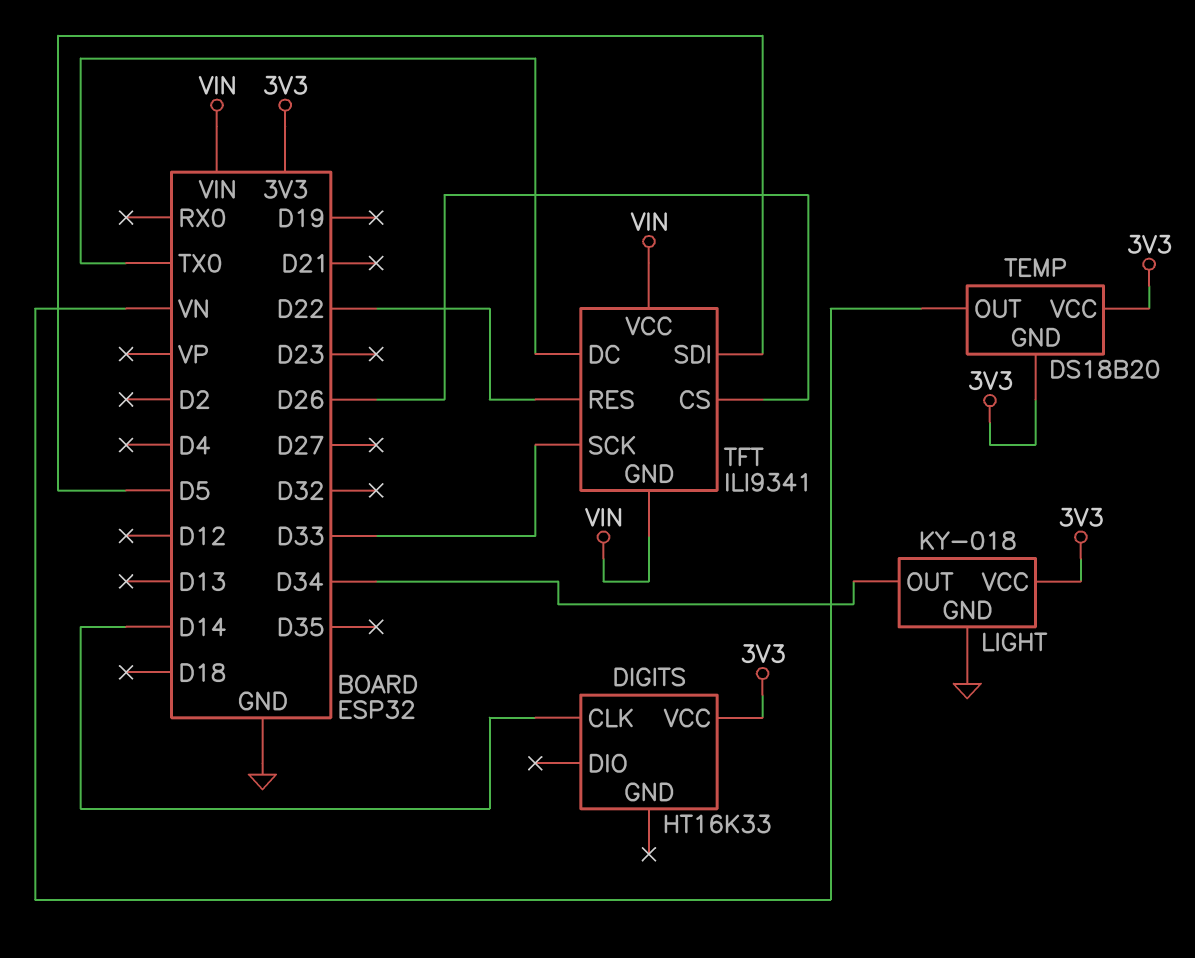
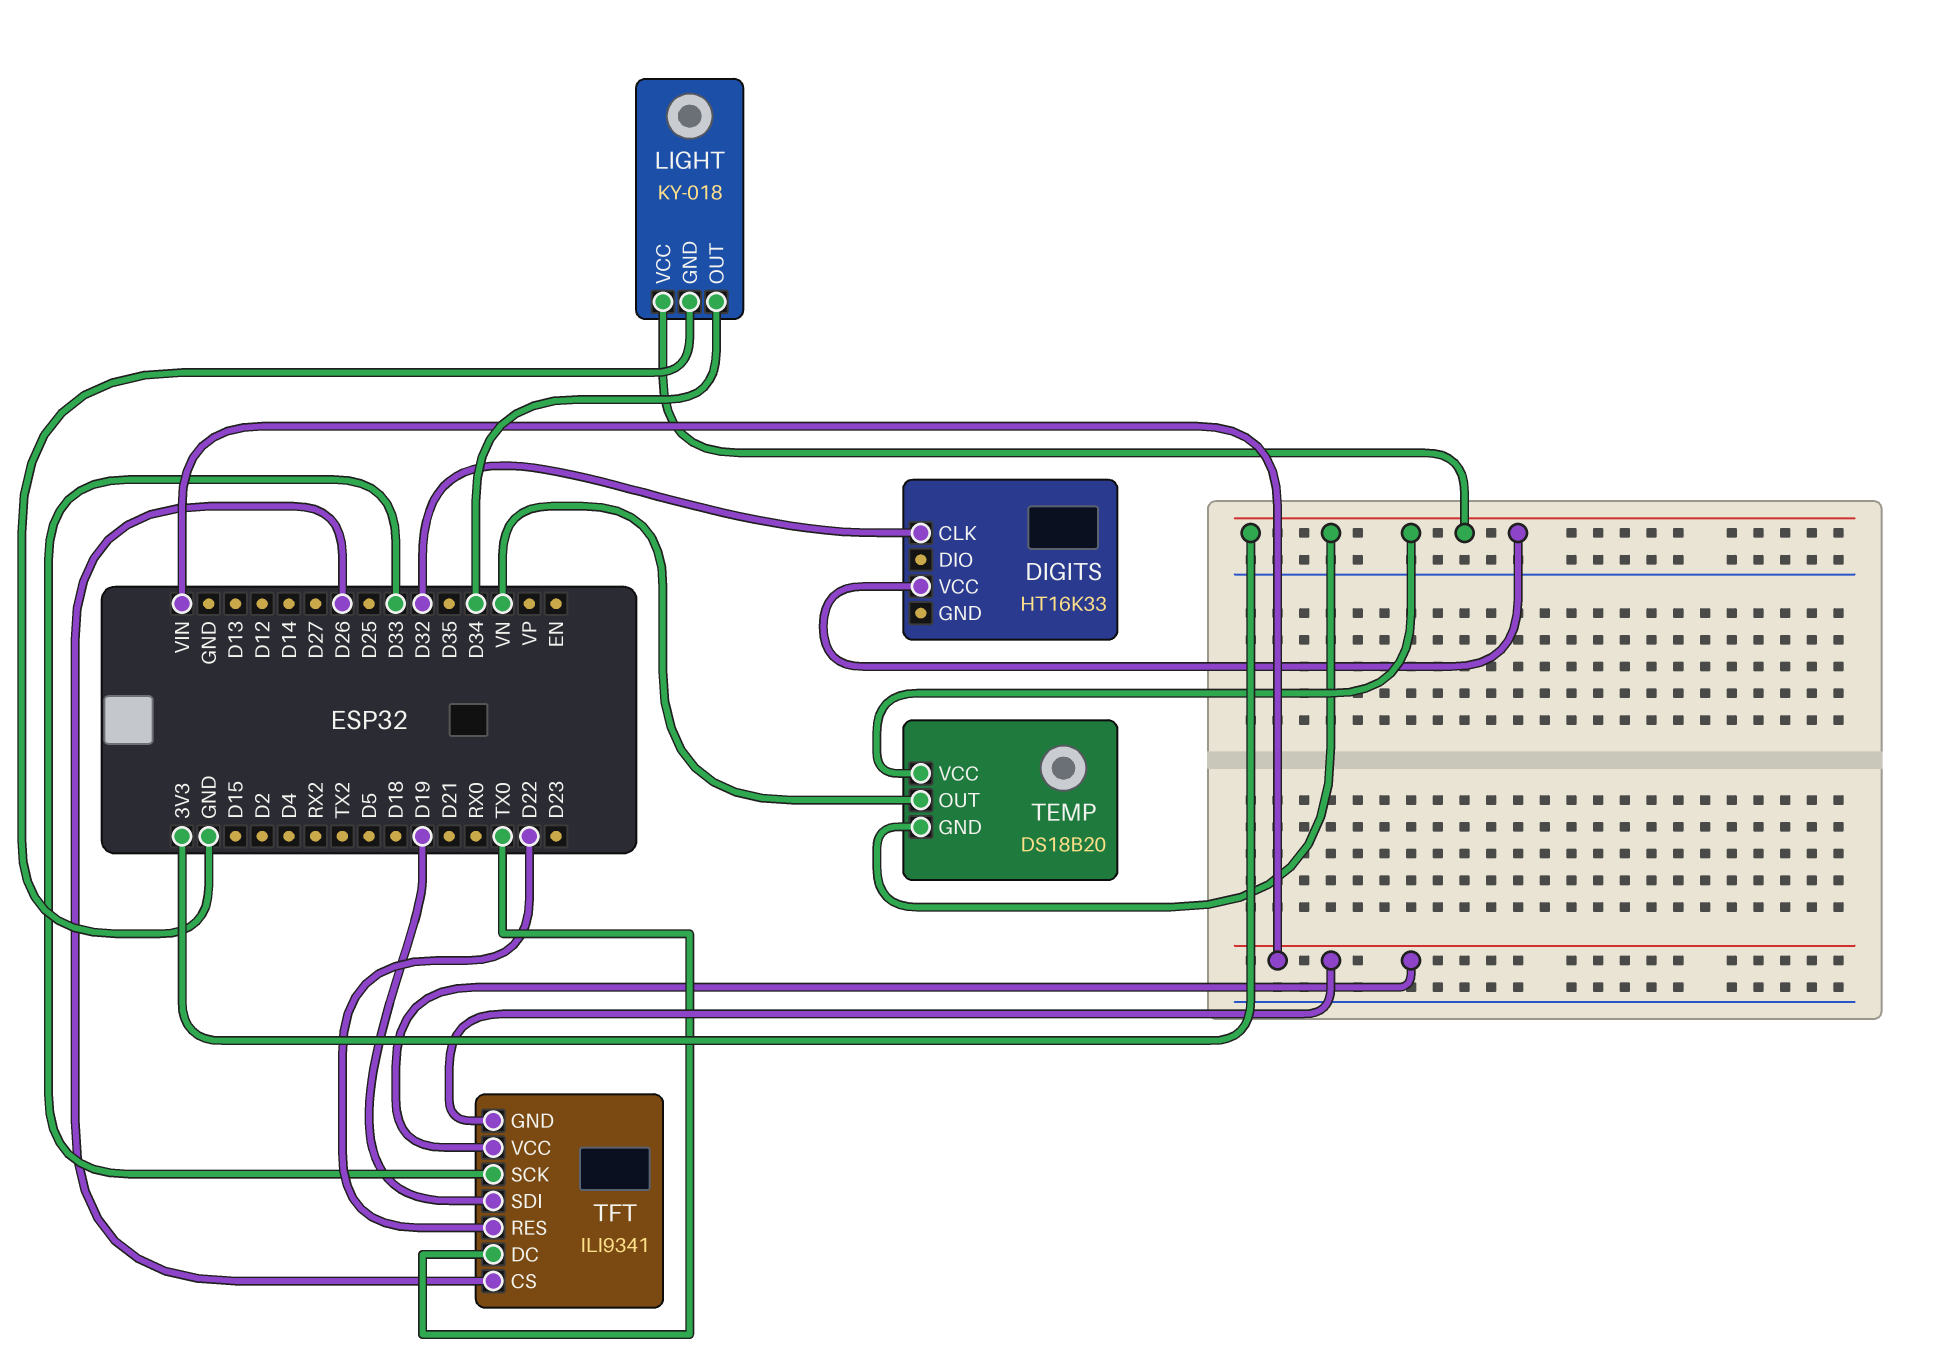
DIGITS pin CLK: D14 -> D32
TFT pin SDI: D5 -> D19

